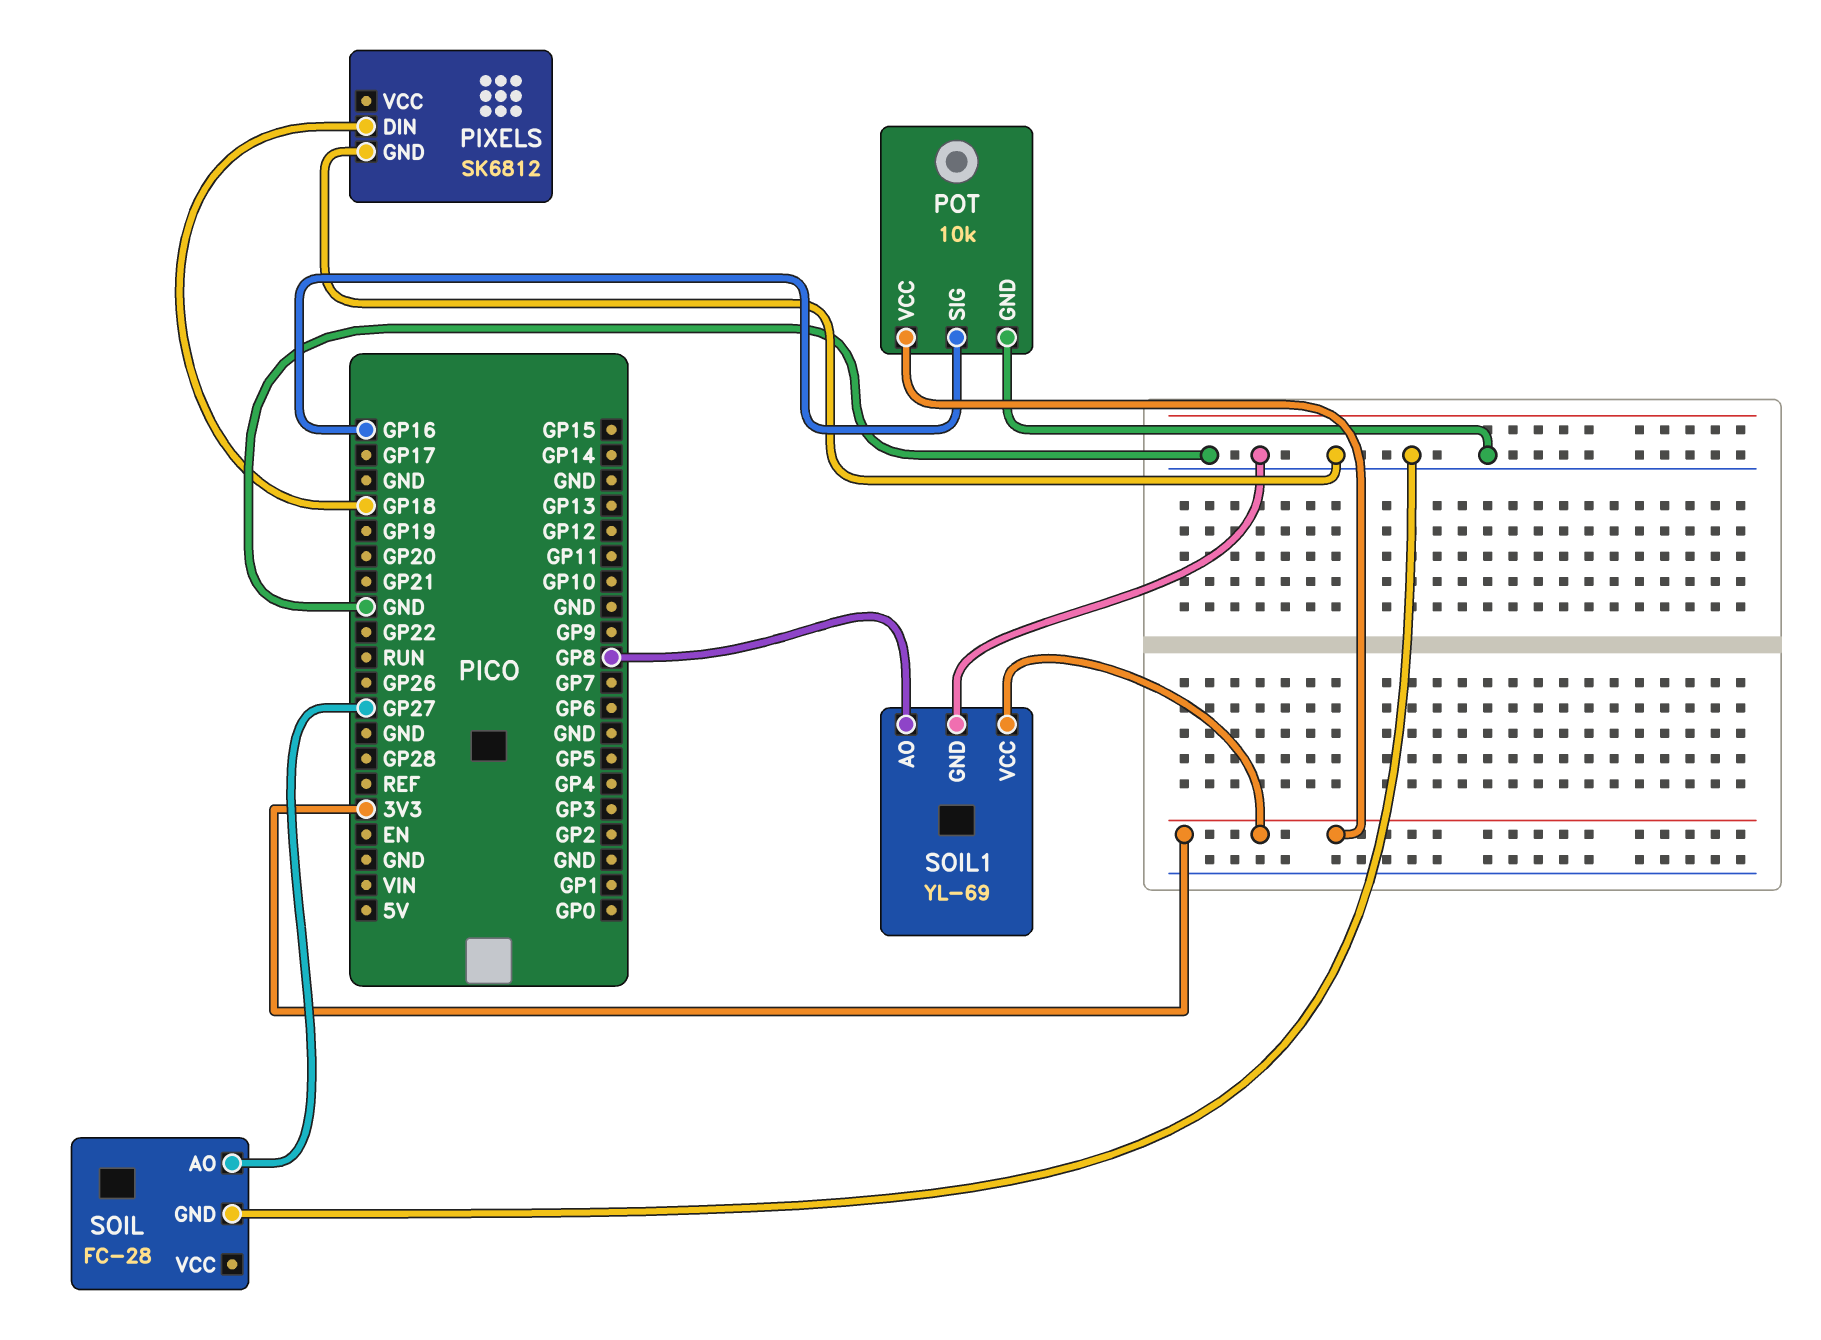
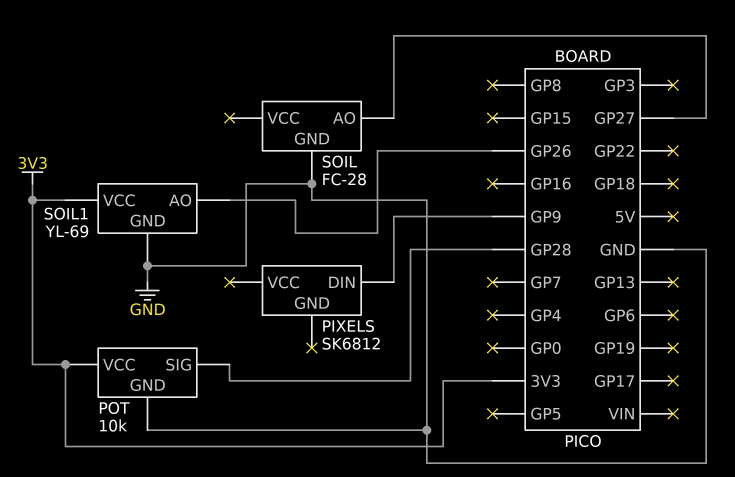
PIXELS pin DIN: GP18 -> GP9
PIXELS pin GND: GND -> none
POT pin SIG: GP16 -> GP28
SOIL1 pin AO: GP8 -> GP26

